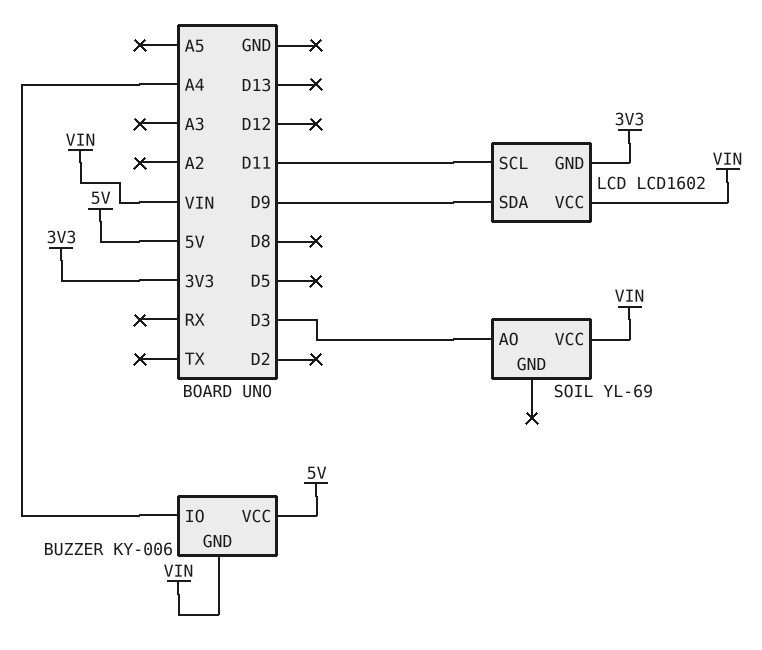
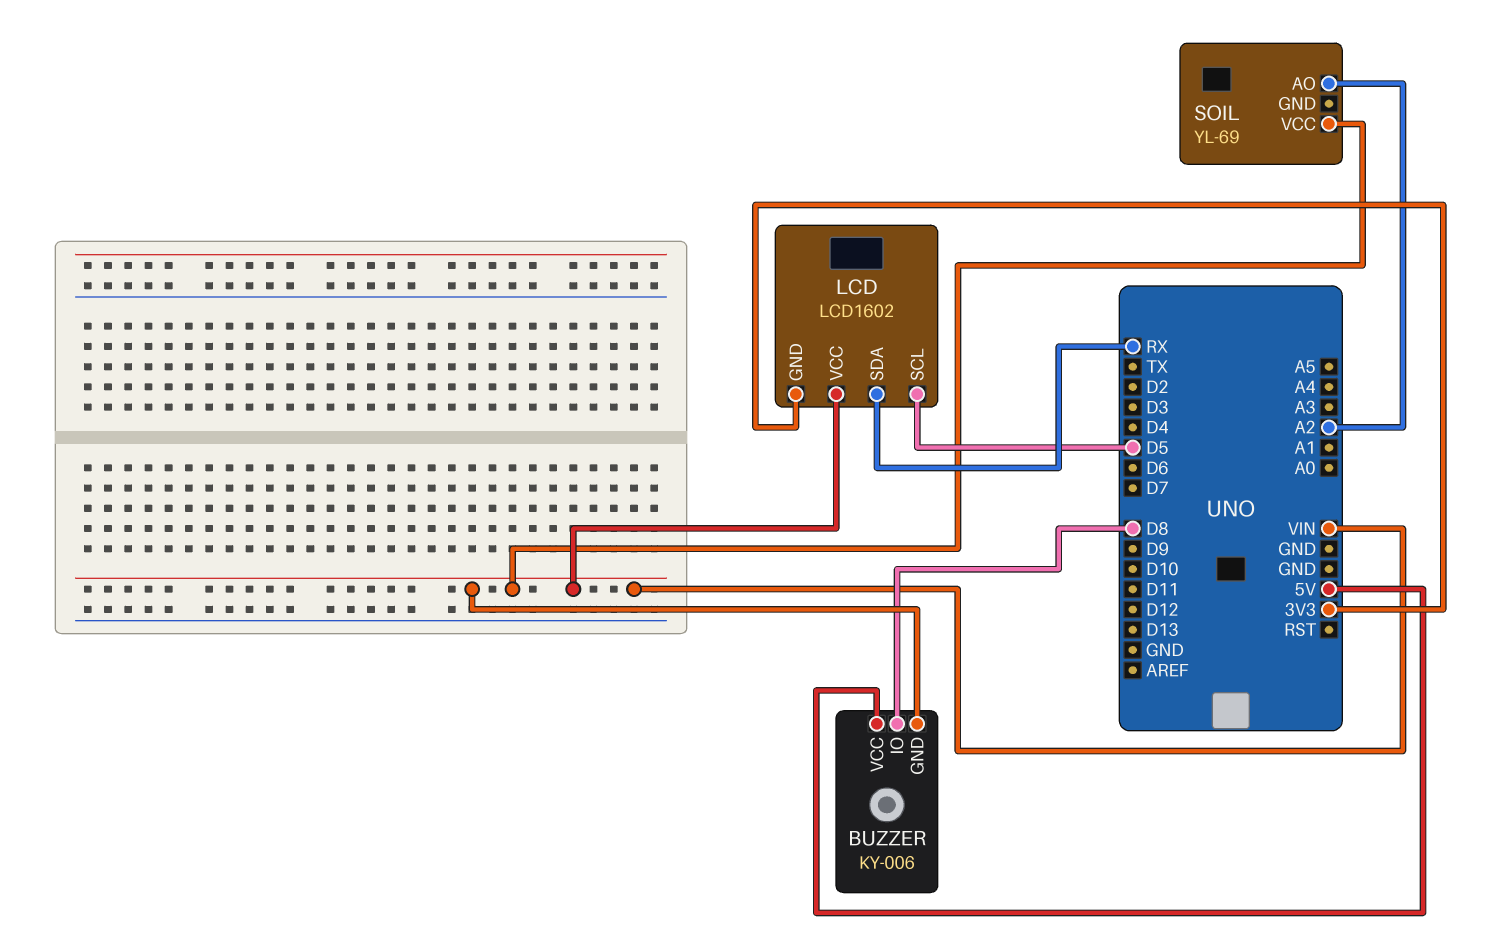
BUZZER pin IO: A4 -> D8
LCD pin SCL: D11 -> D5
LCD pin SDA: D9 -> RX
SOIL pin AO: D3 -> A2

